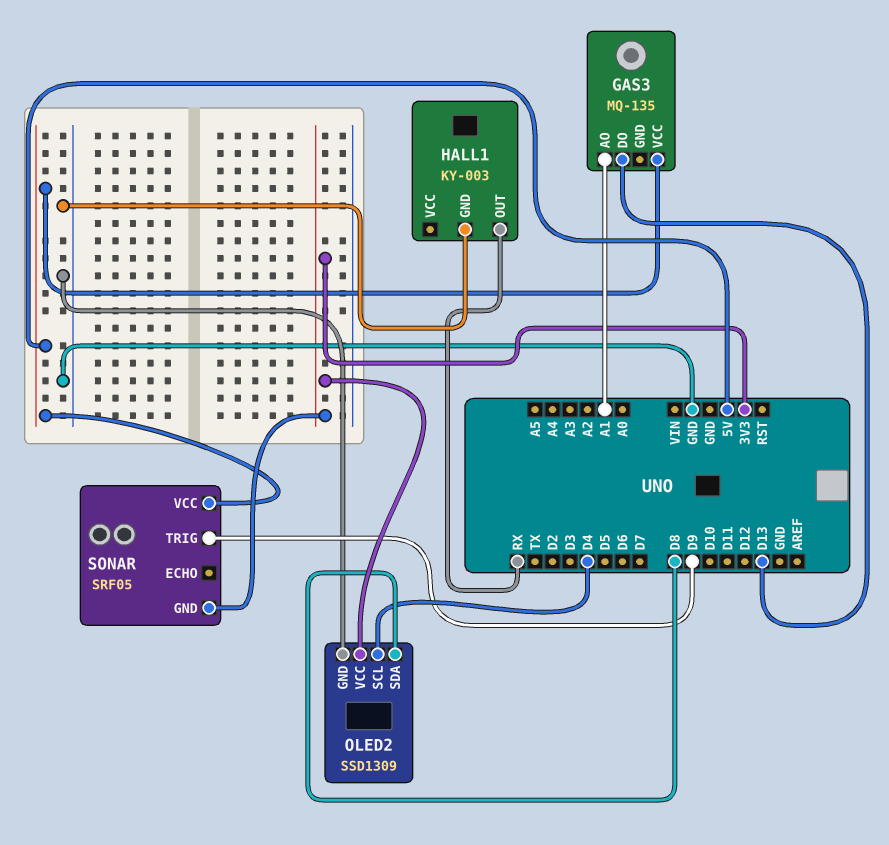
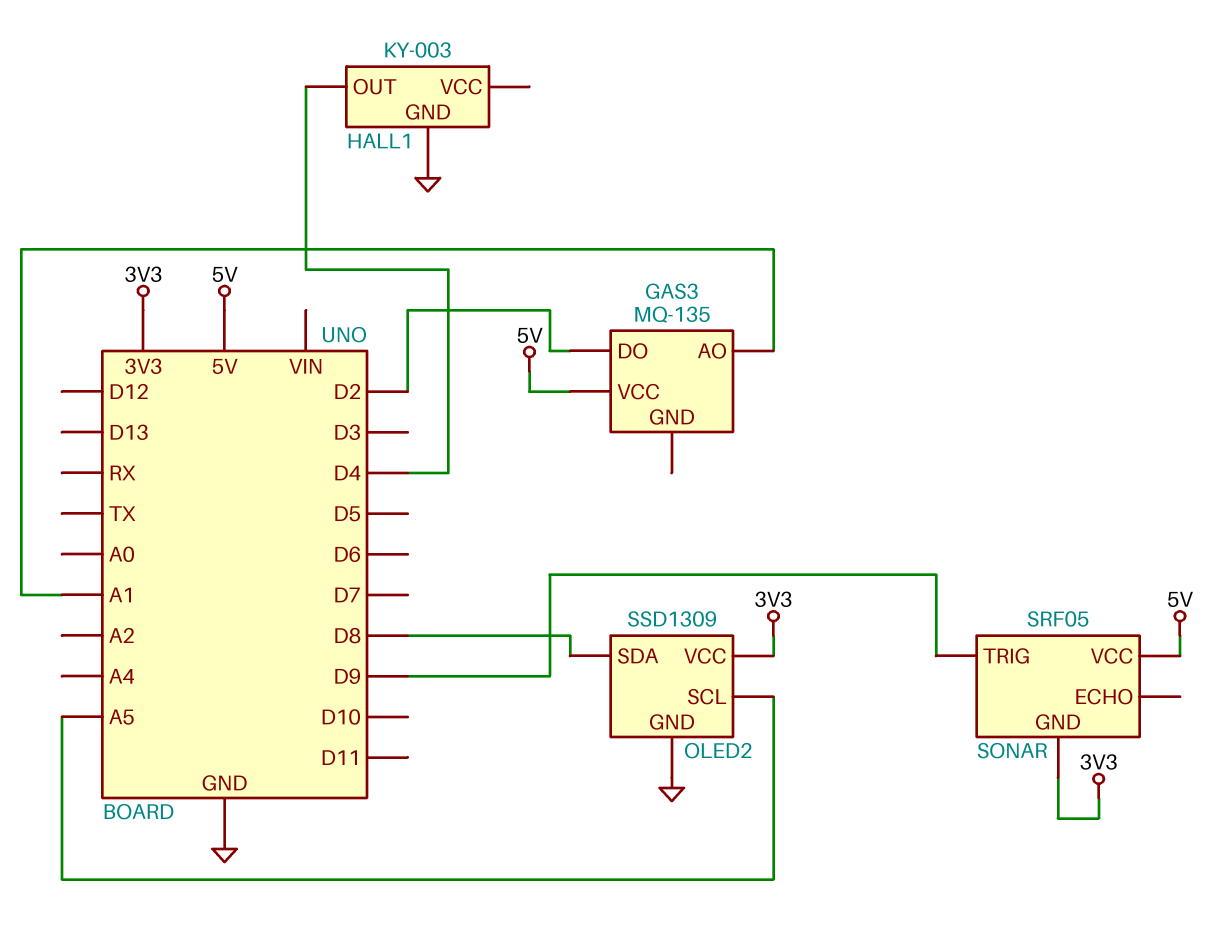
GAS3 pin DO: D13 -> D2
HALL1 pin OUT: RX -> D4
OLED2 pin SCL: D4 -> A5

